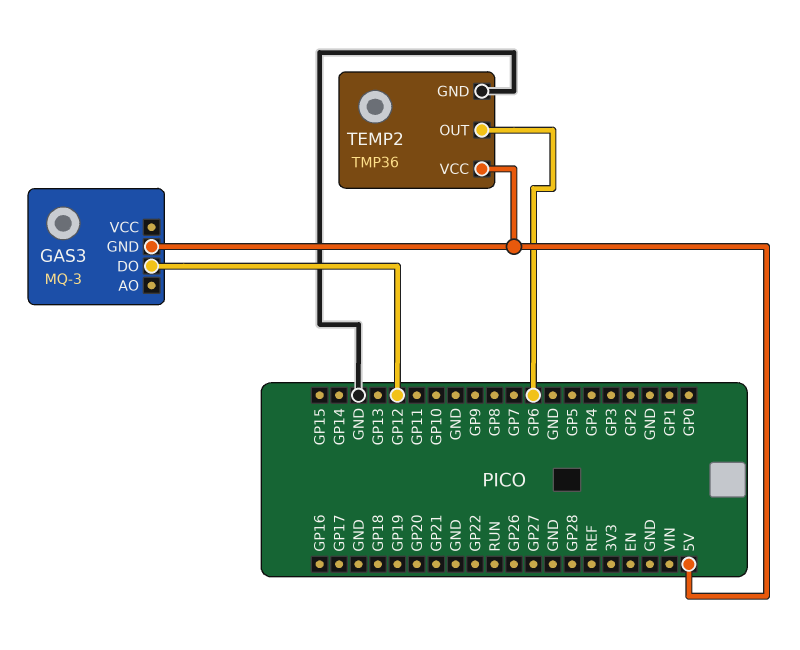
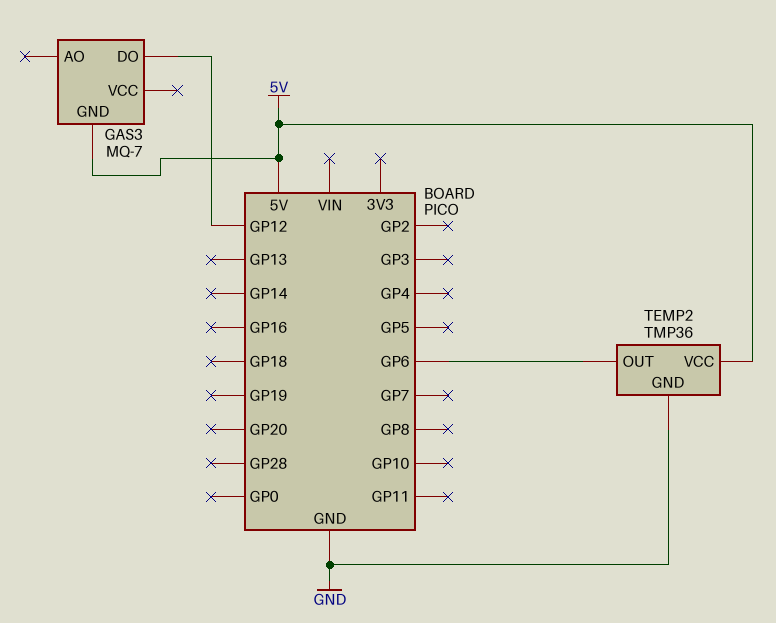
GAS3: MQ-3 -> MQ-7

